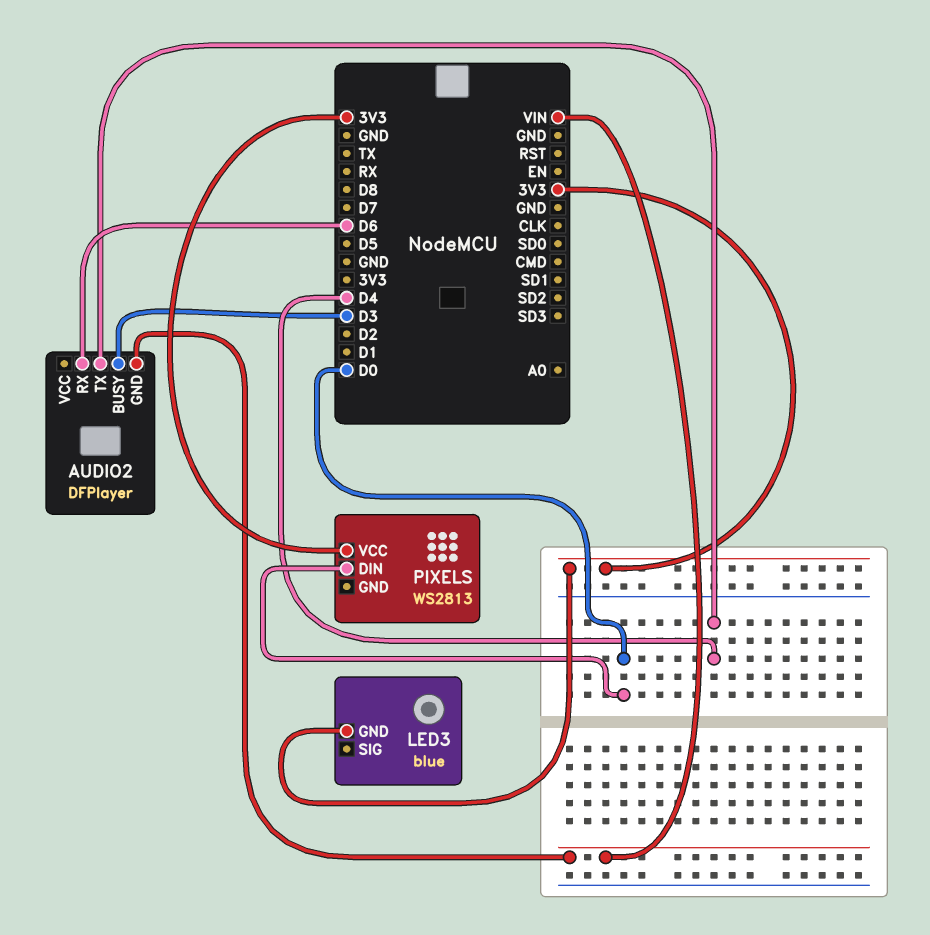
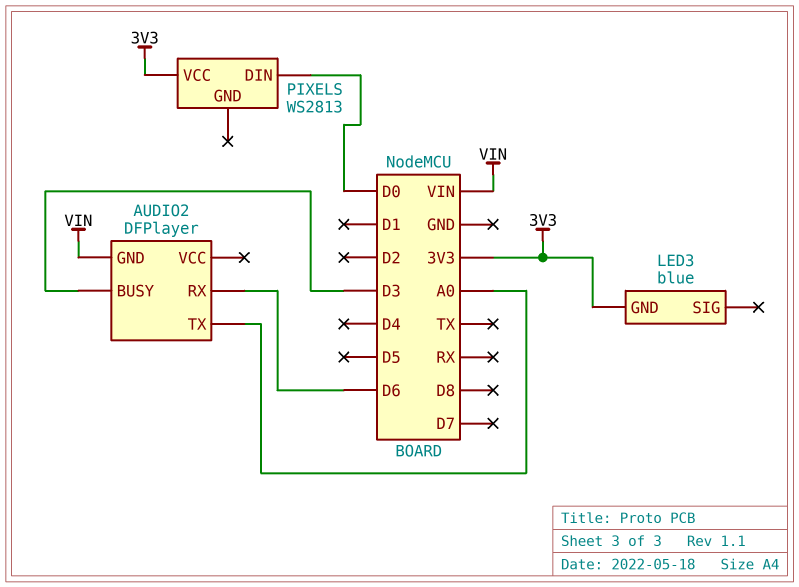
AUDIO2 pin TX: D4 -> A0

